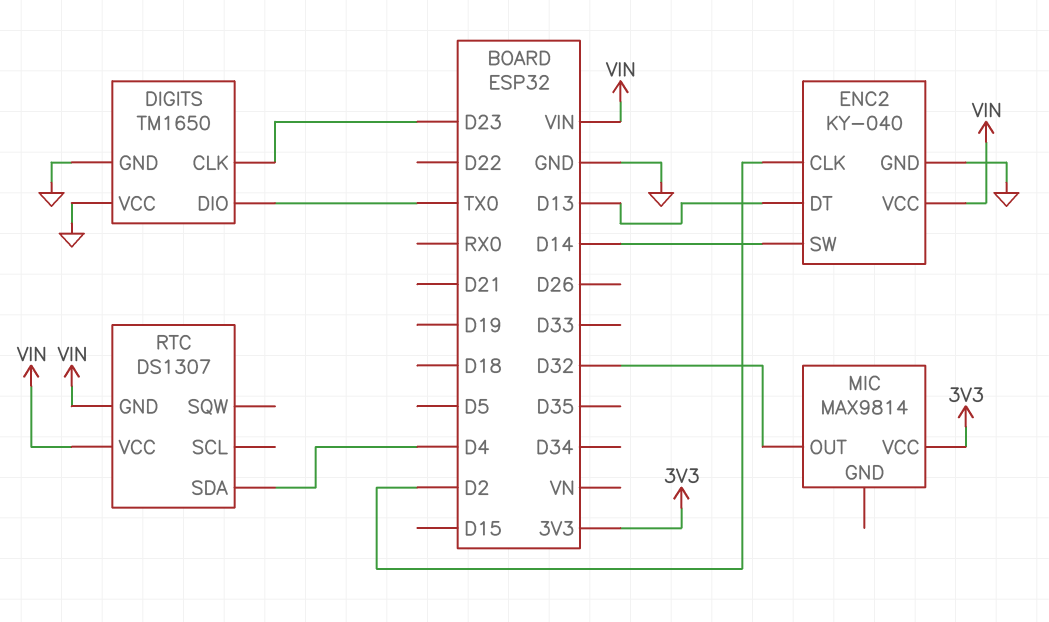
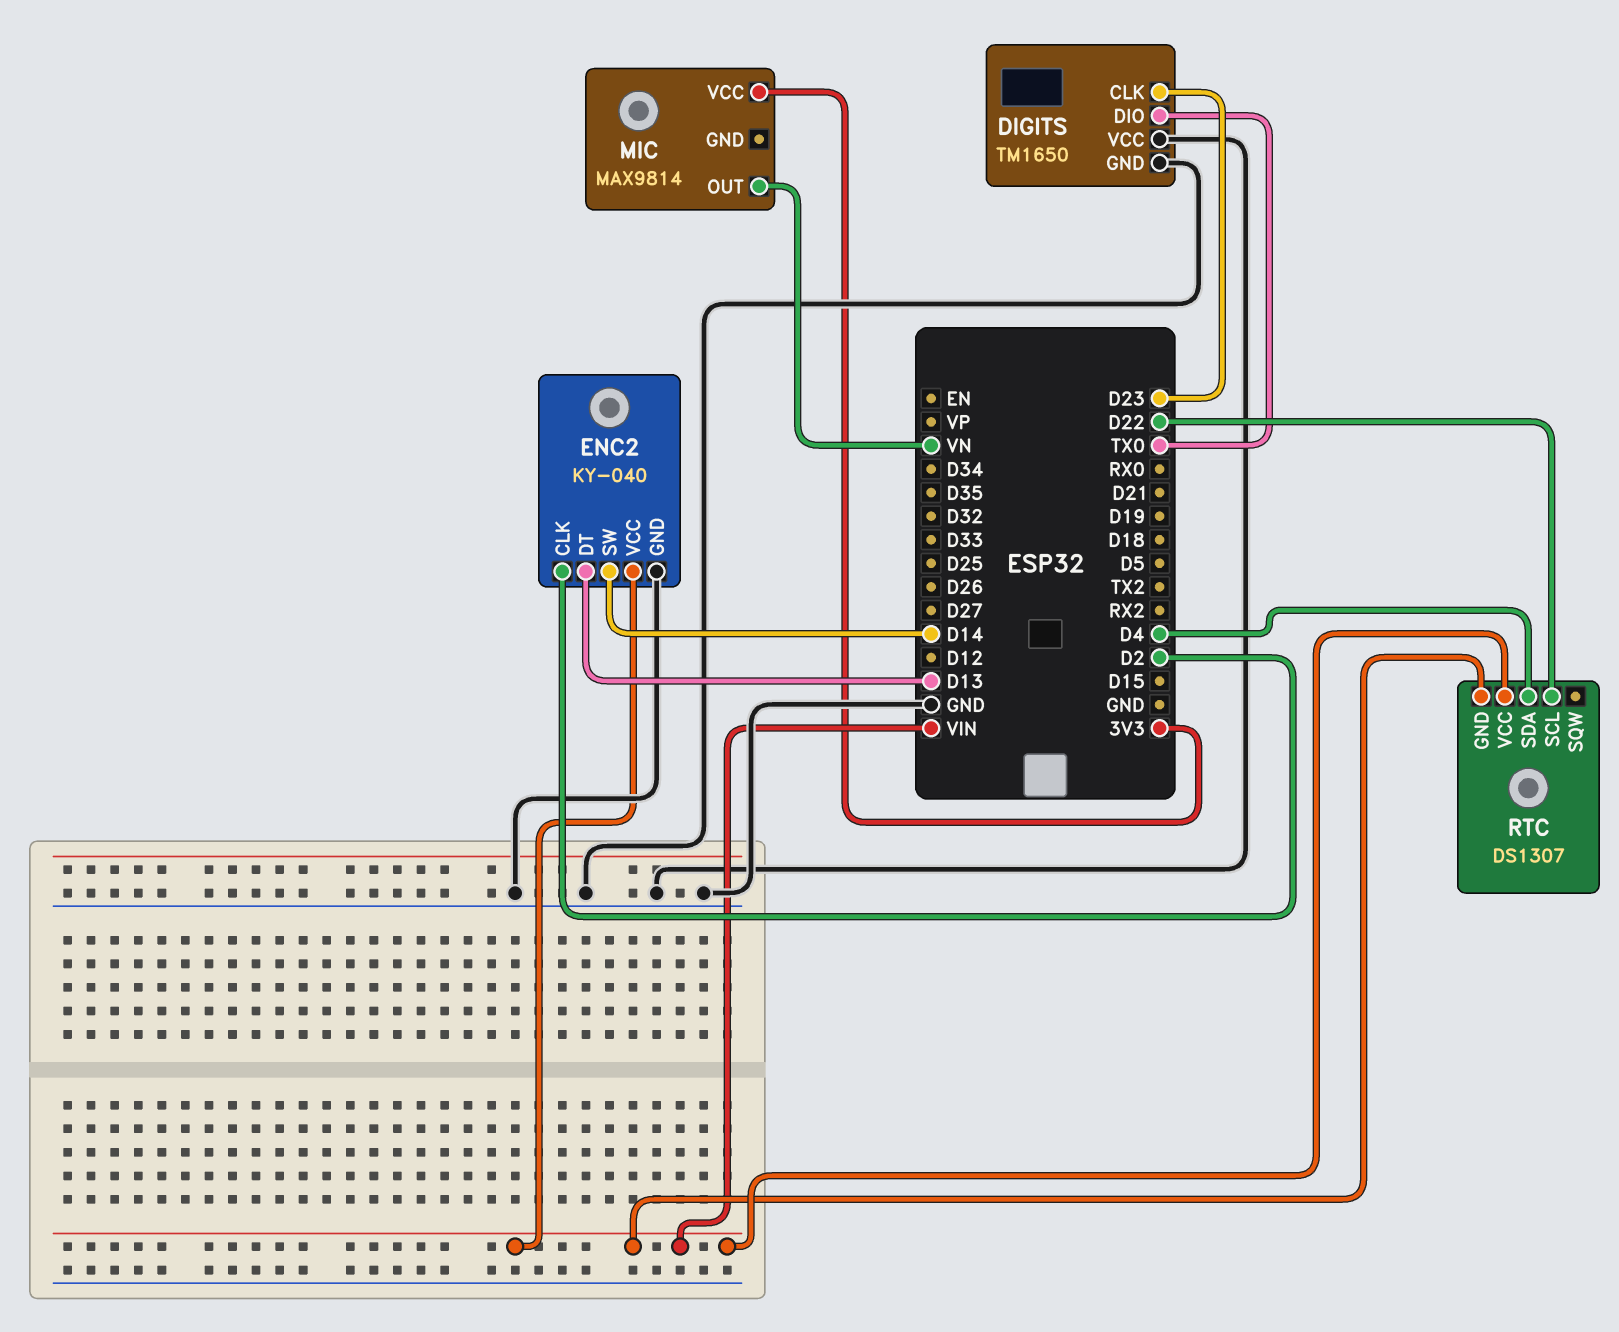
MIC pin OUT: D32 -> VN
RTC pin SCL: none -> D22

